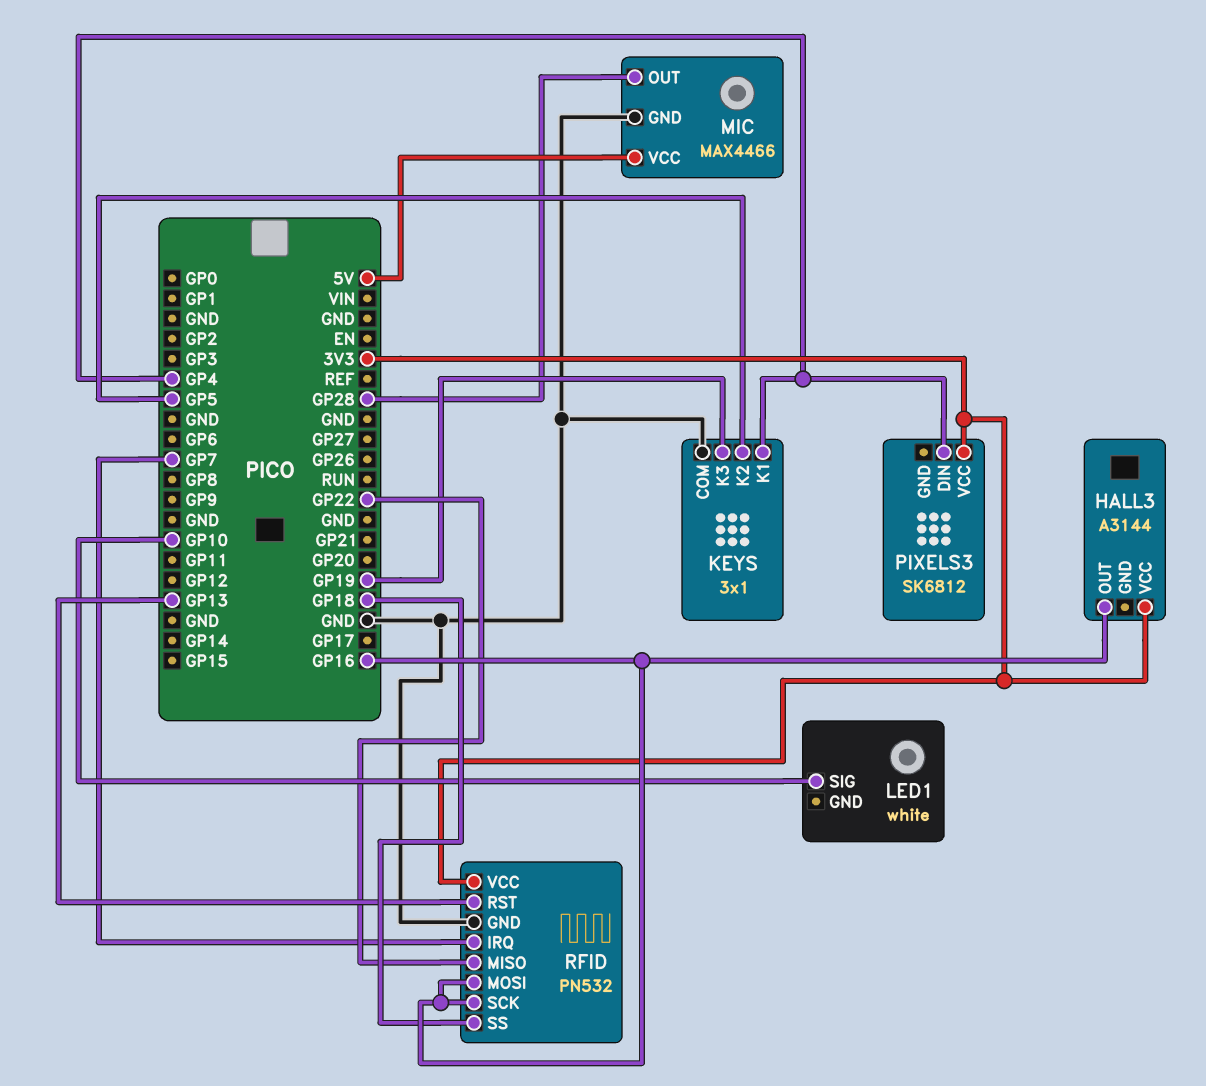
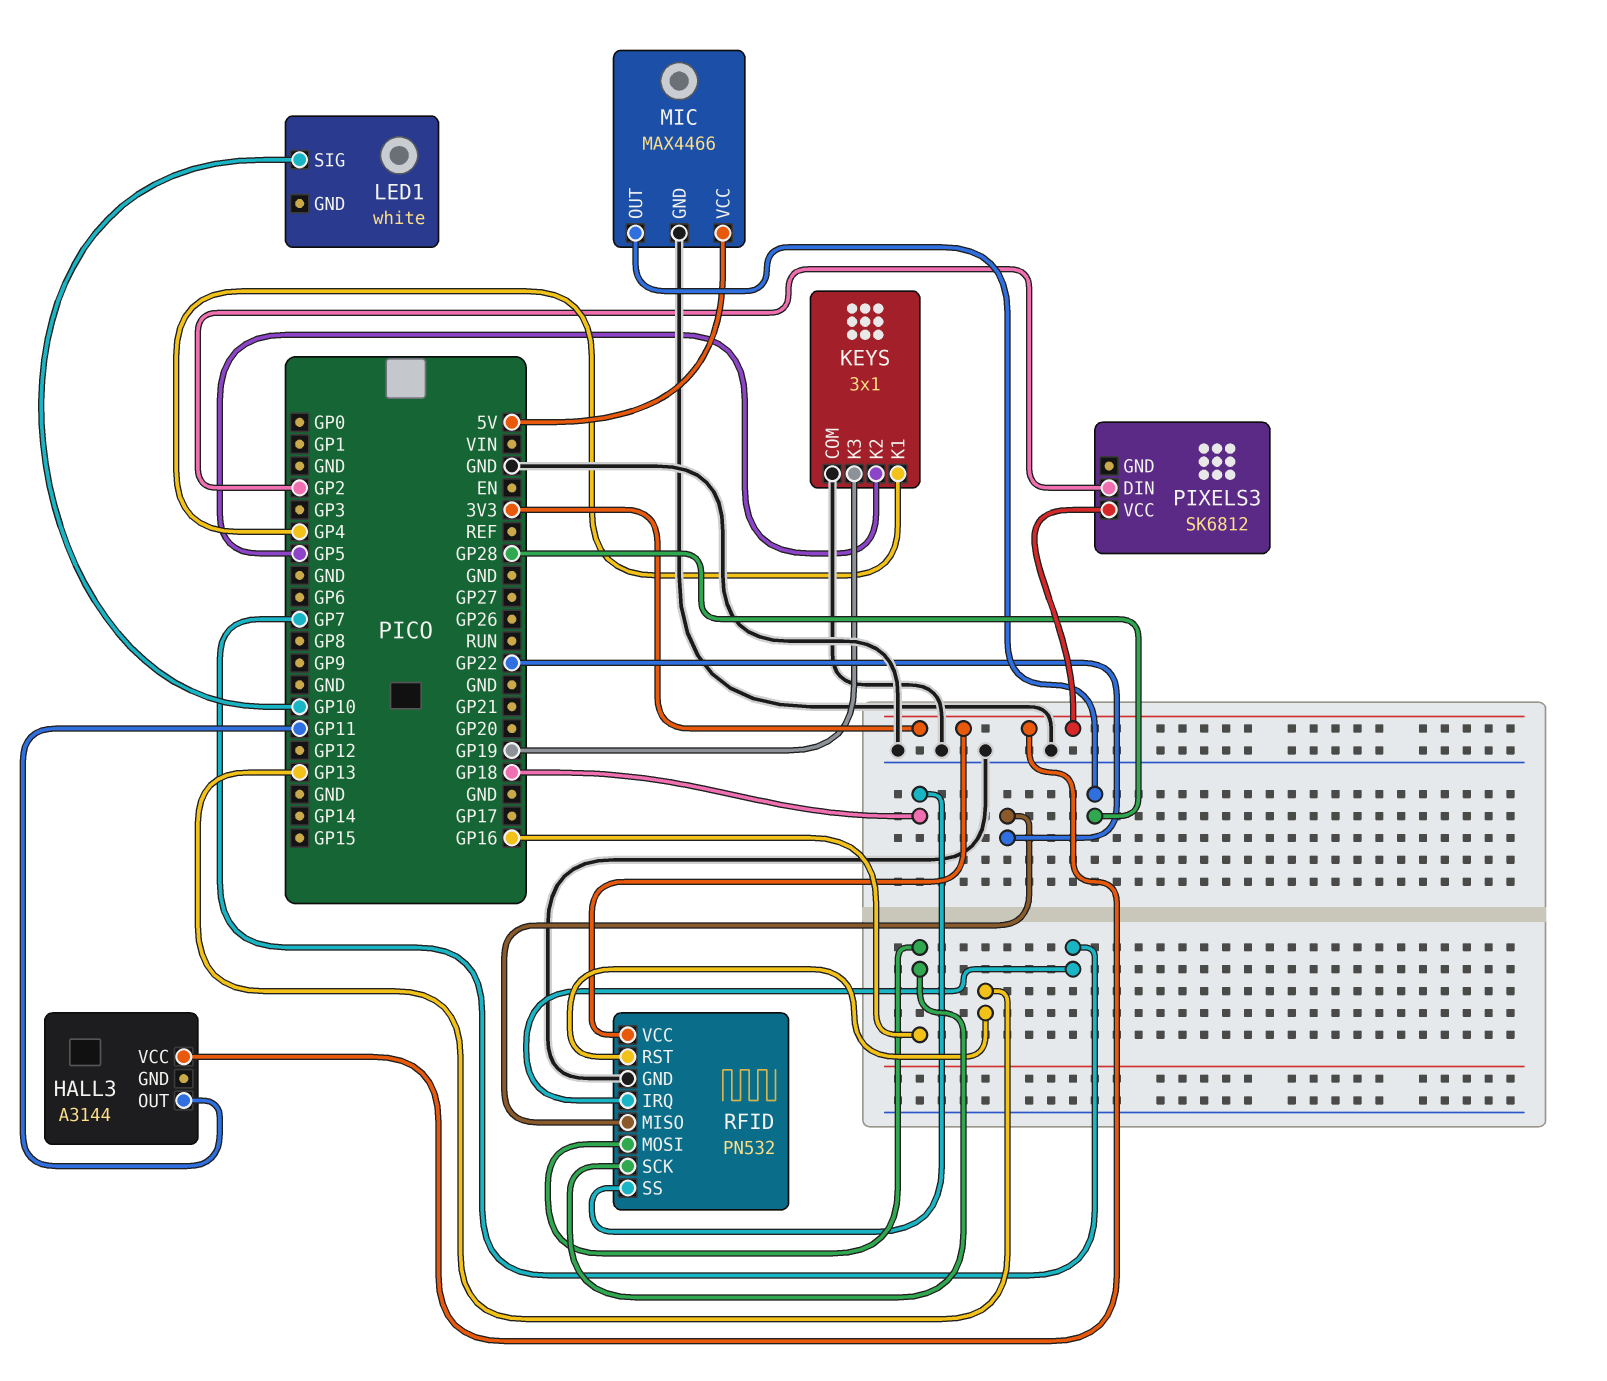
HALL3 pin OUT: GP16 -> GP11
PIXELS3 pin DIN: GP4 -> GP2

